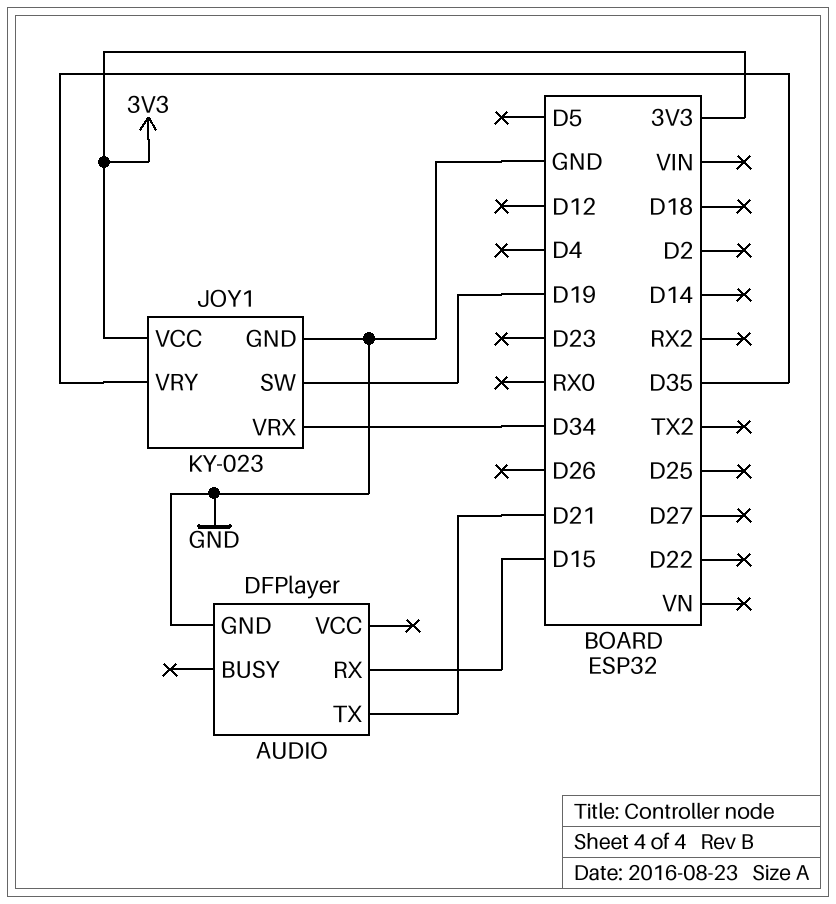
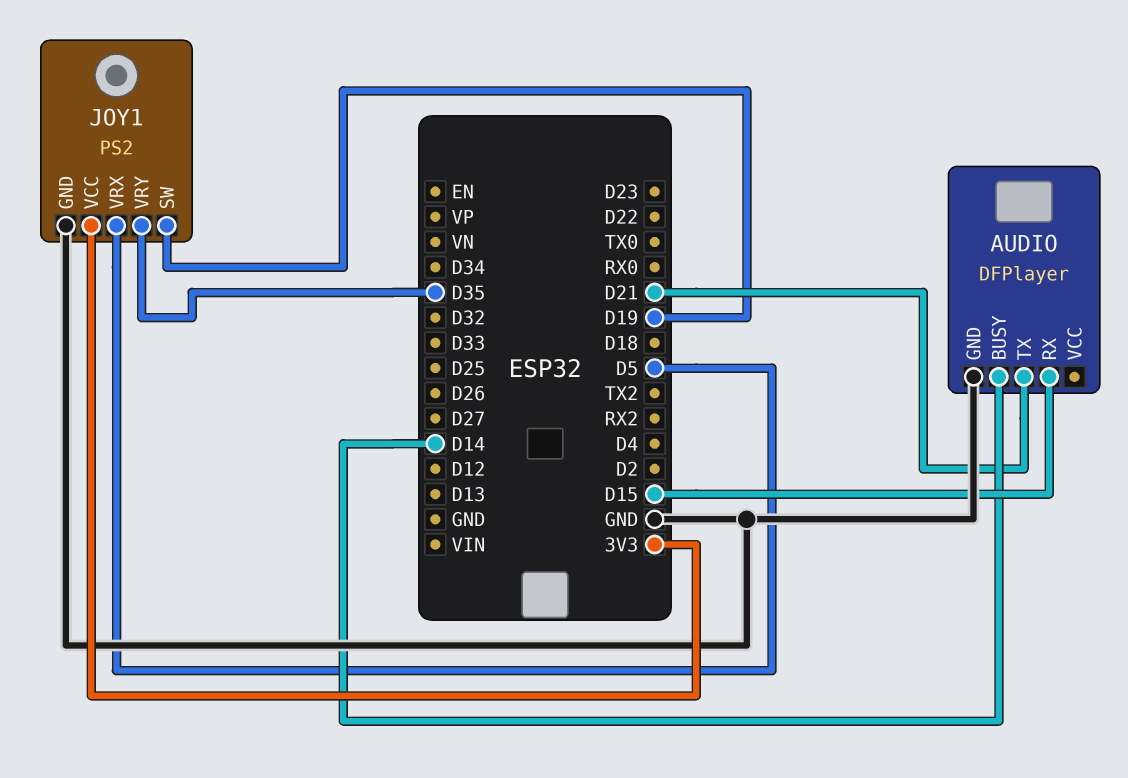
AUDIO pin BUSY: none -> D14
JOY1: KY-023 -> PS2
JOY1 pin VRX: D34 -> D5

